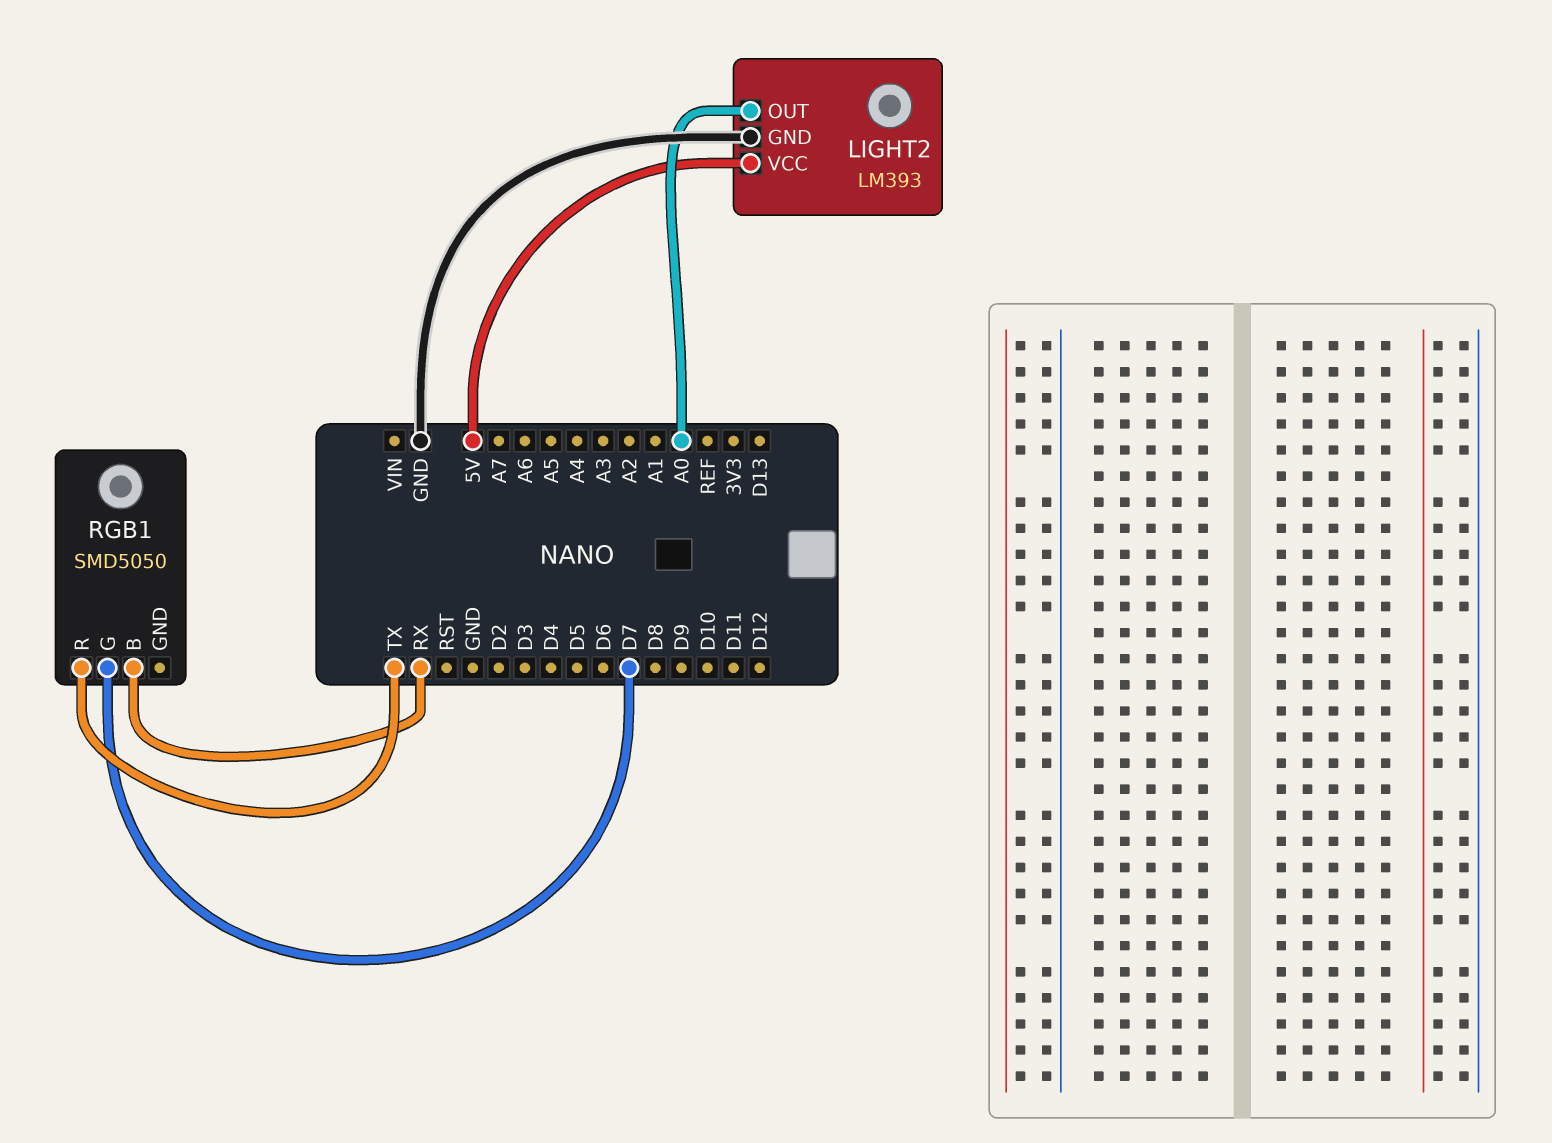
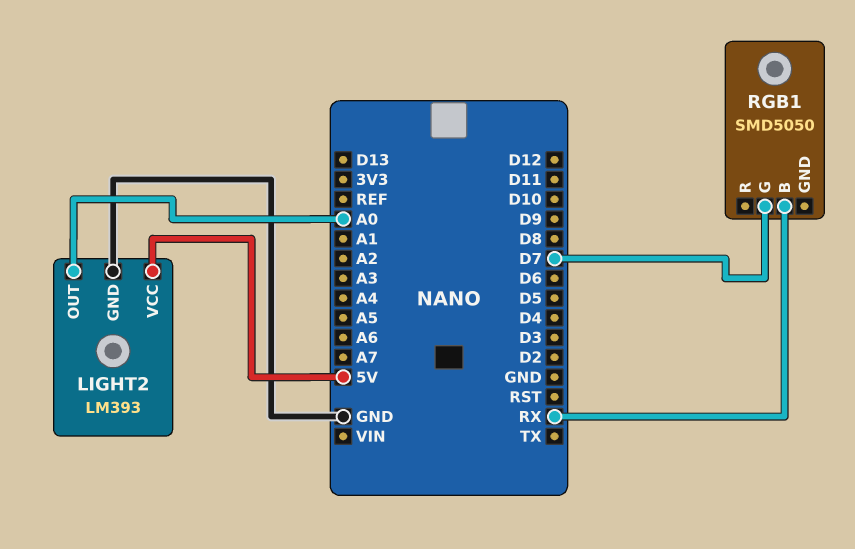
RGB1 pin R: TX -> none

